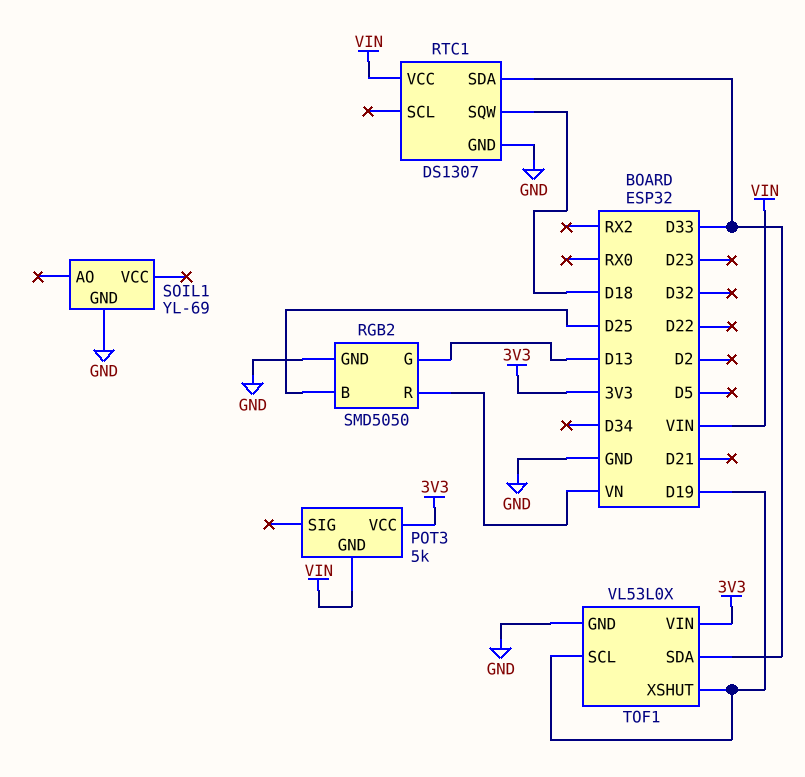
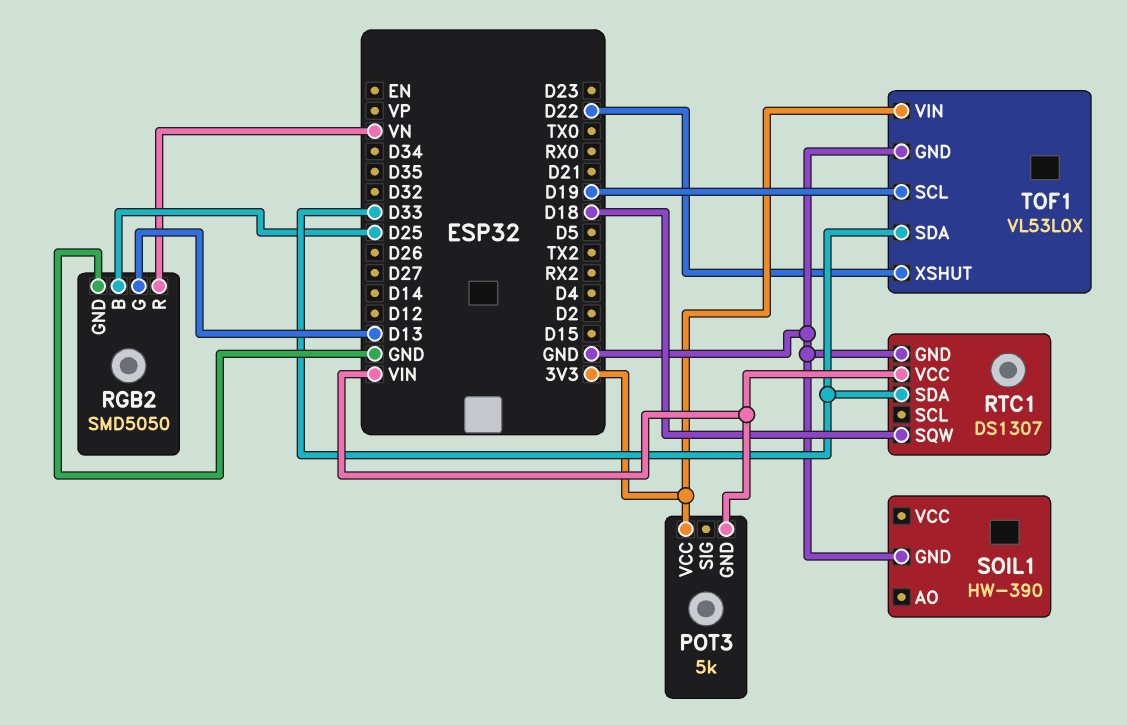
SOIL1: YL-69 -> HW-390
TOF1 pin XSHUT: D19 -> D22

